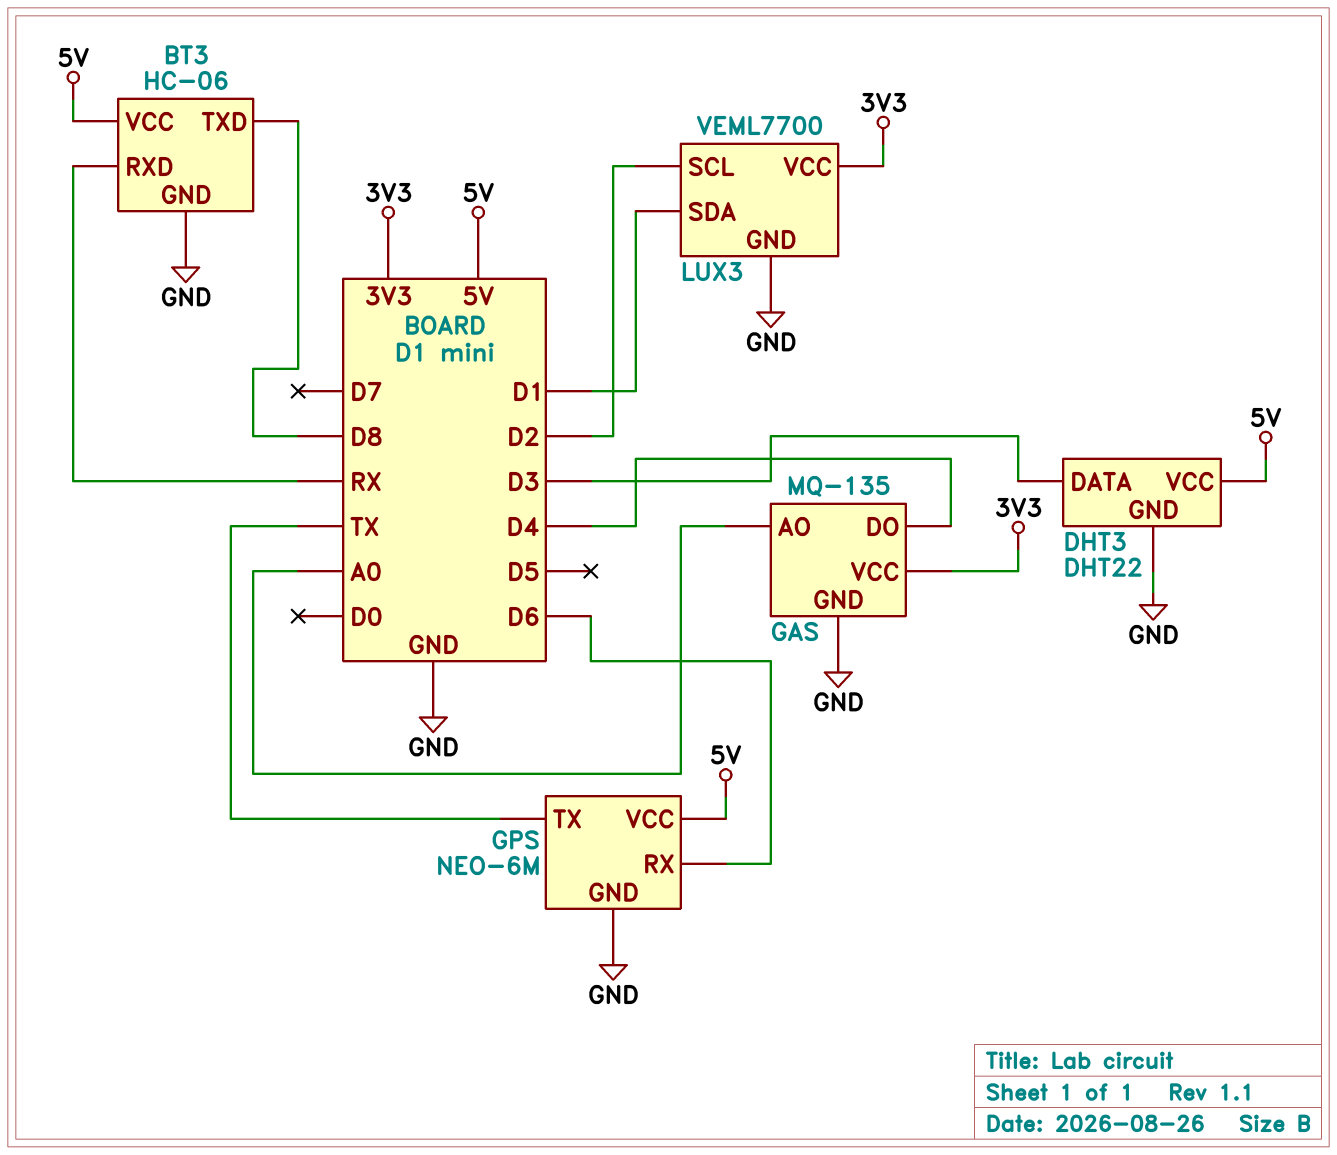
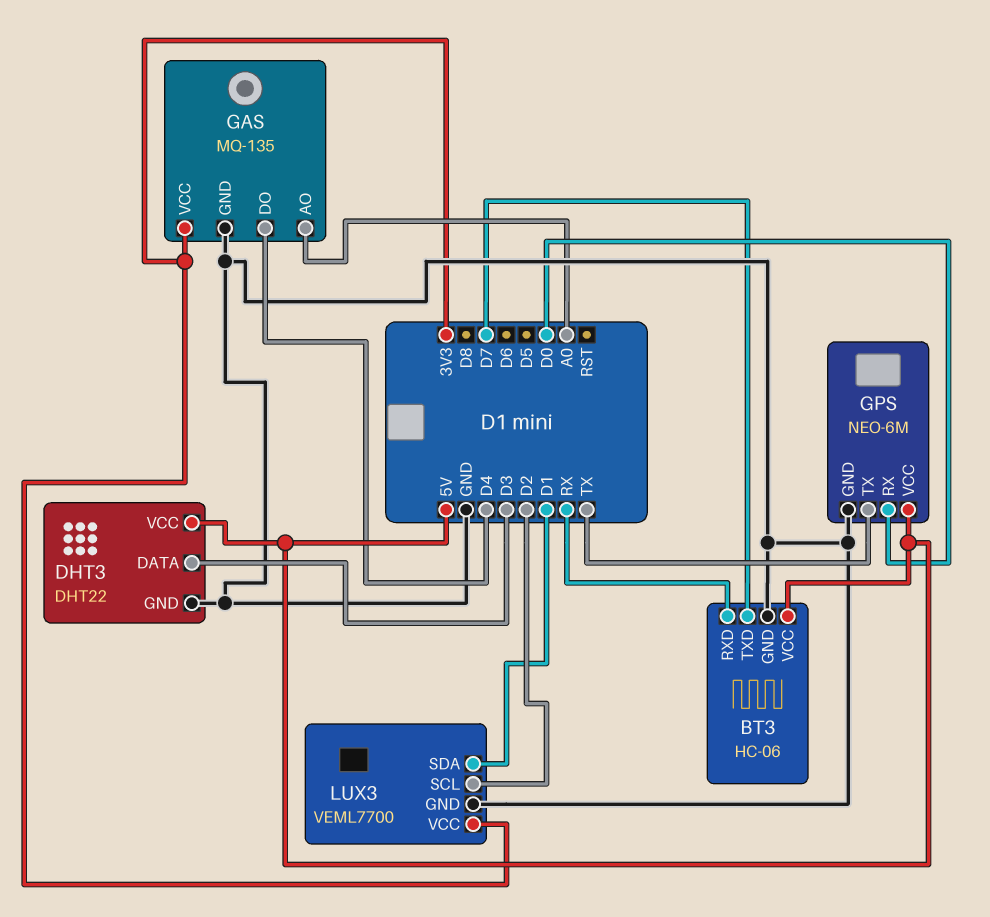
BT3 pin TXD: D8 -> D7
GPS pin RX: D6 -> D0

